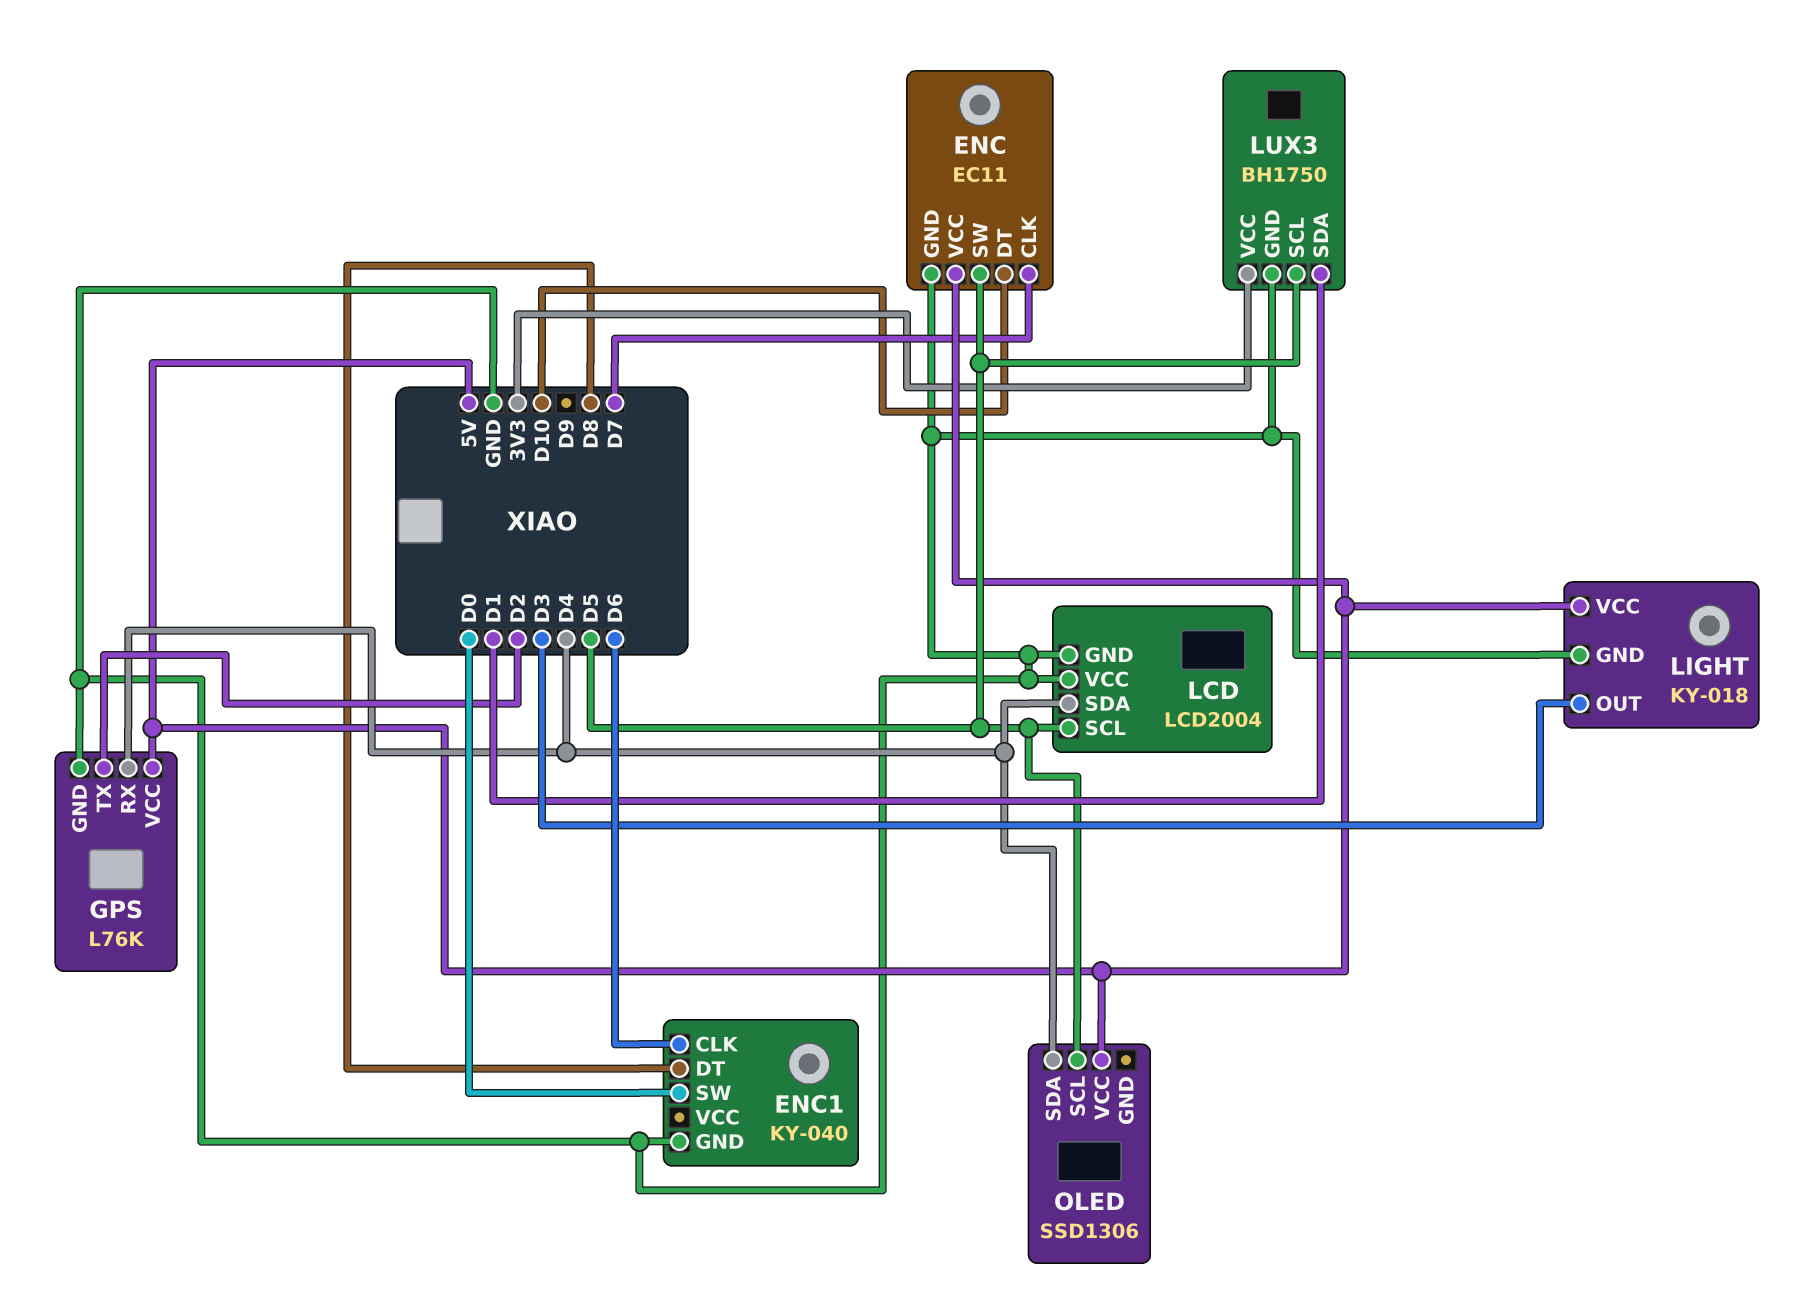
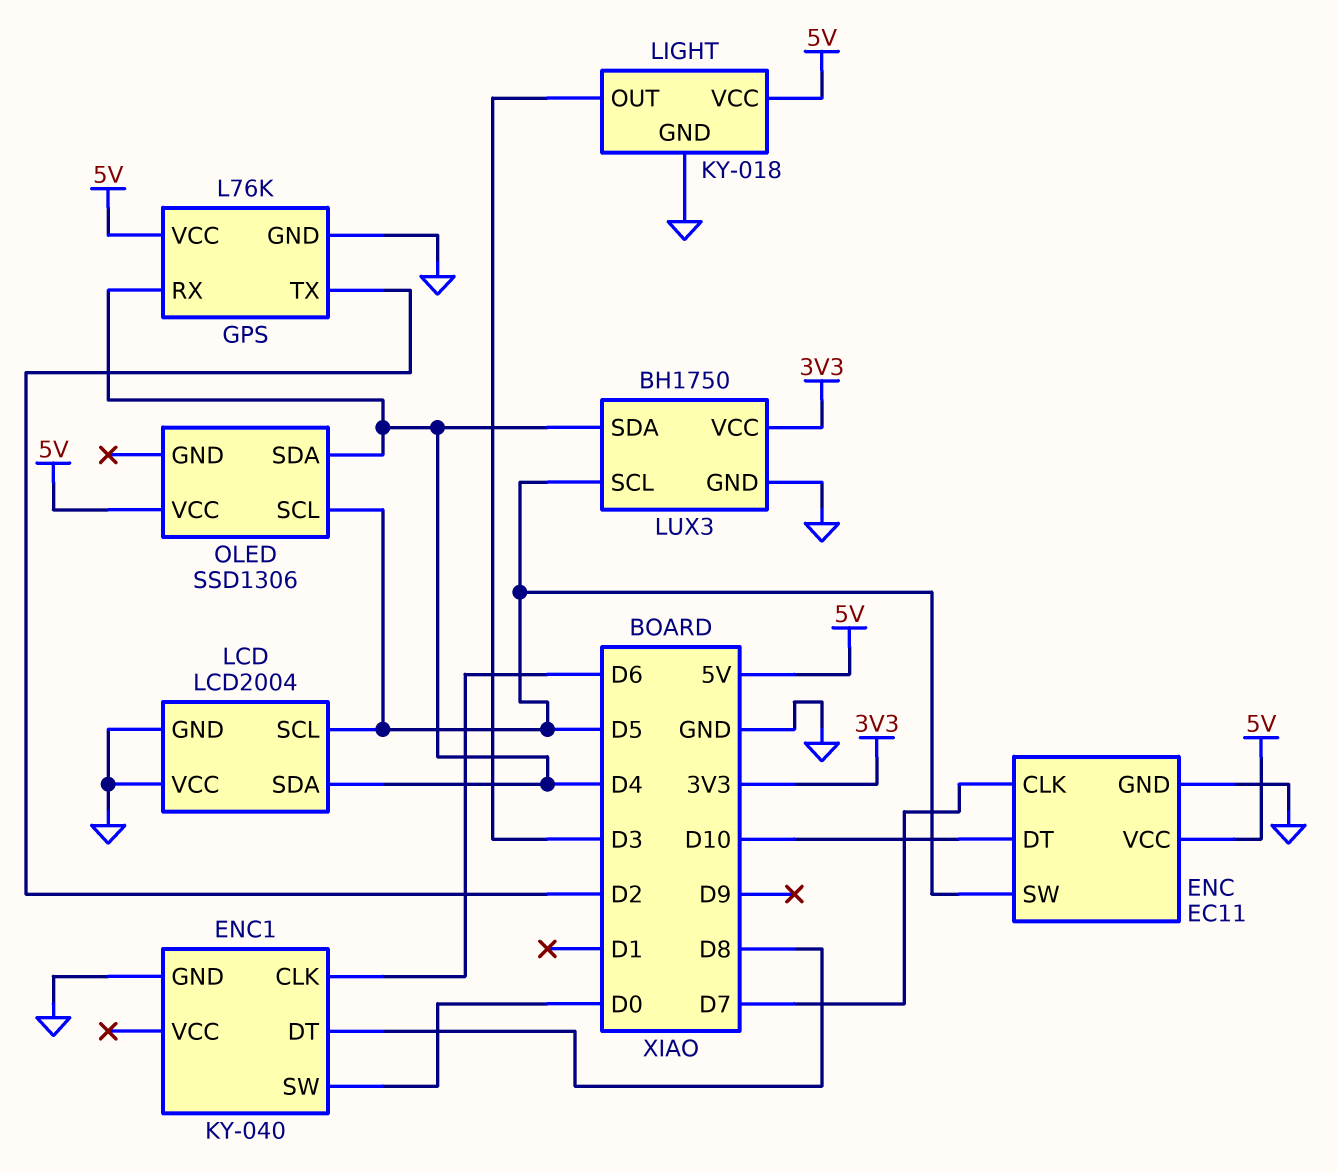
LUX3 pin SDA: D1 -> D4

